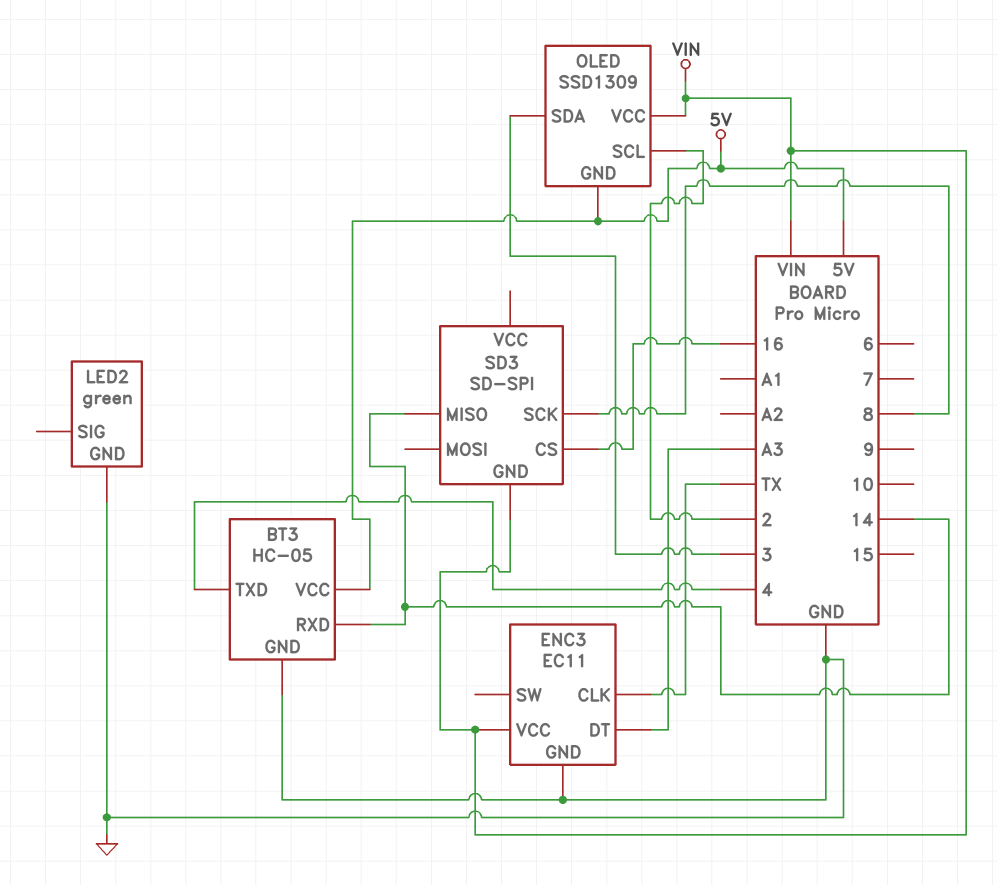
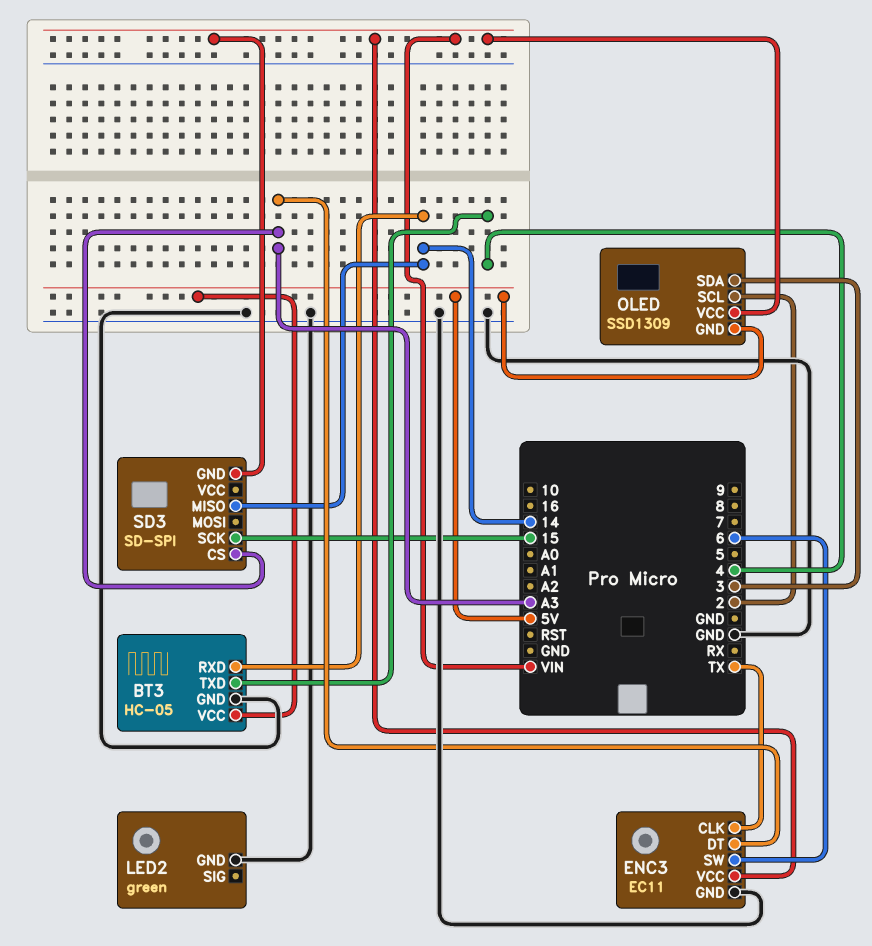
ENC3 pin SW: none -> 6
SD3 pin CS: 16 -> A3
SD3 pin SCK: 8 -> 15

